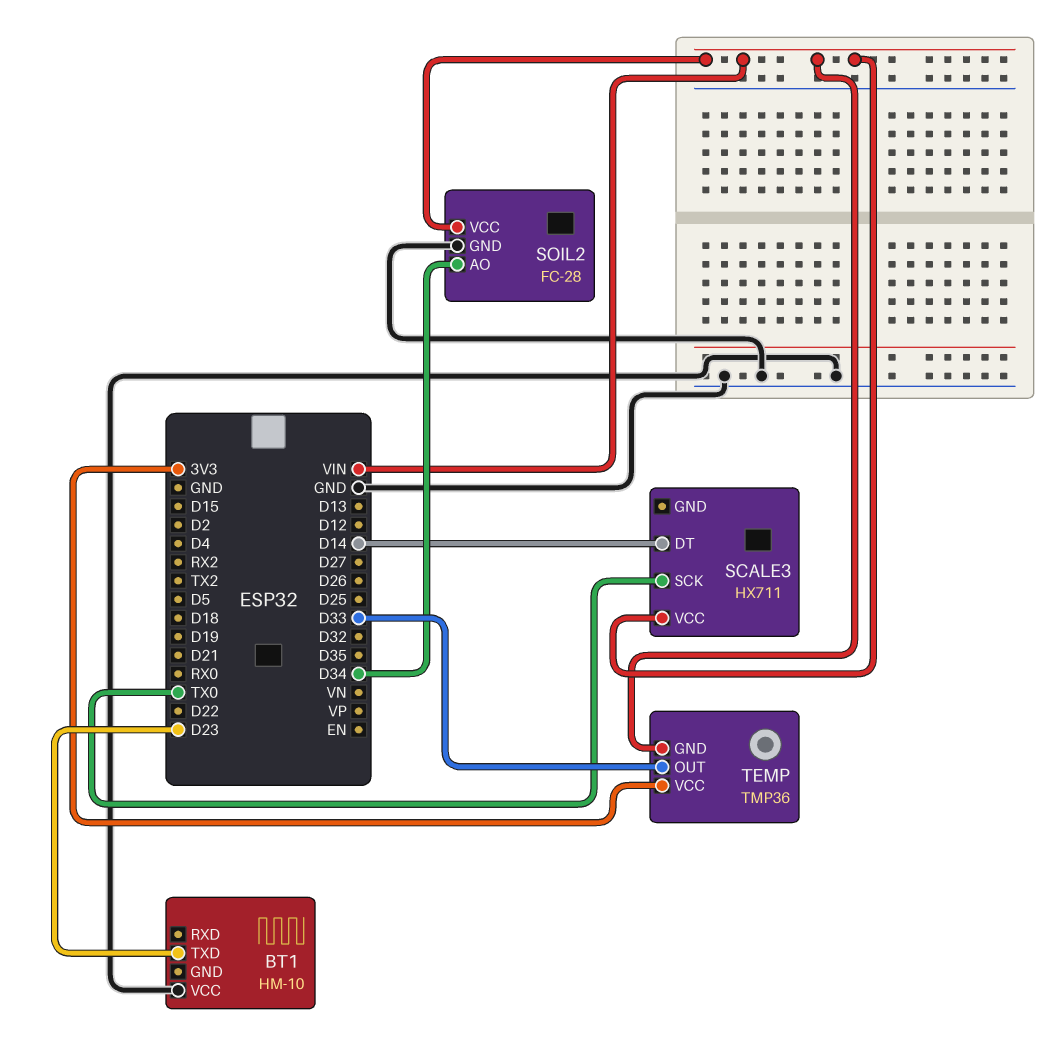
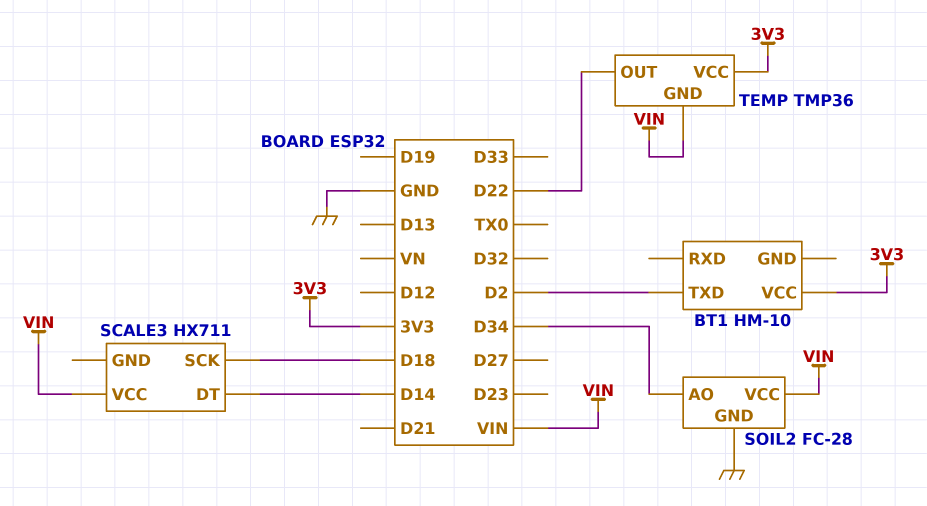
BT1 pin TXD: D23 -> D2
BT1 pin VCC: GND -> 3V3
SCALE3 pin SCK: TX0 -> D18
TEMP pin OUT: D33 -> D22

